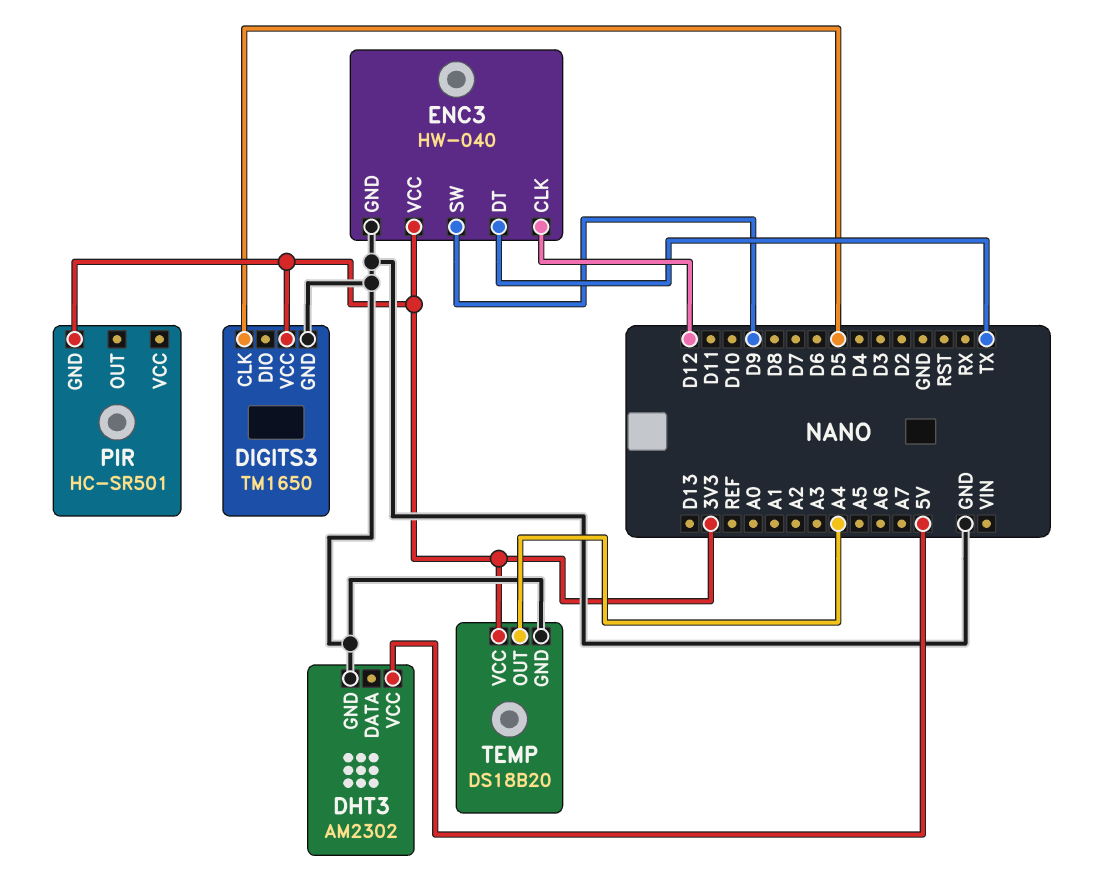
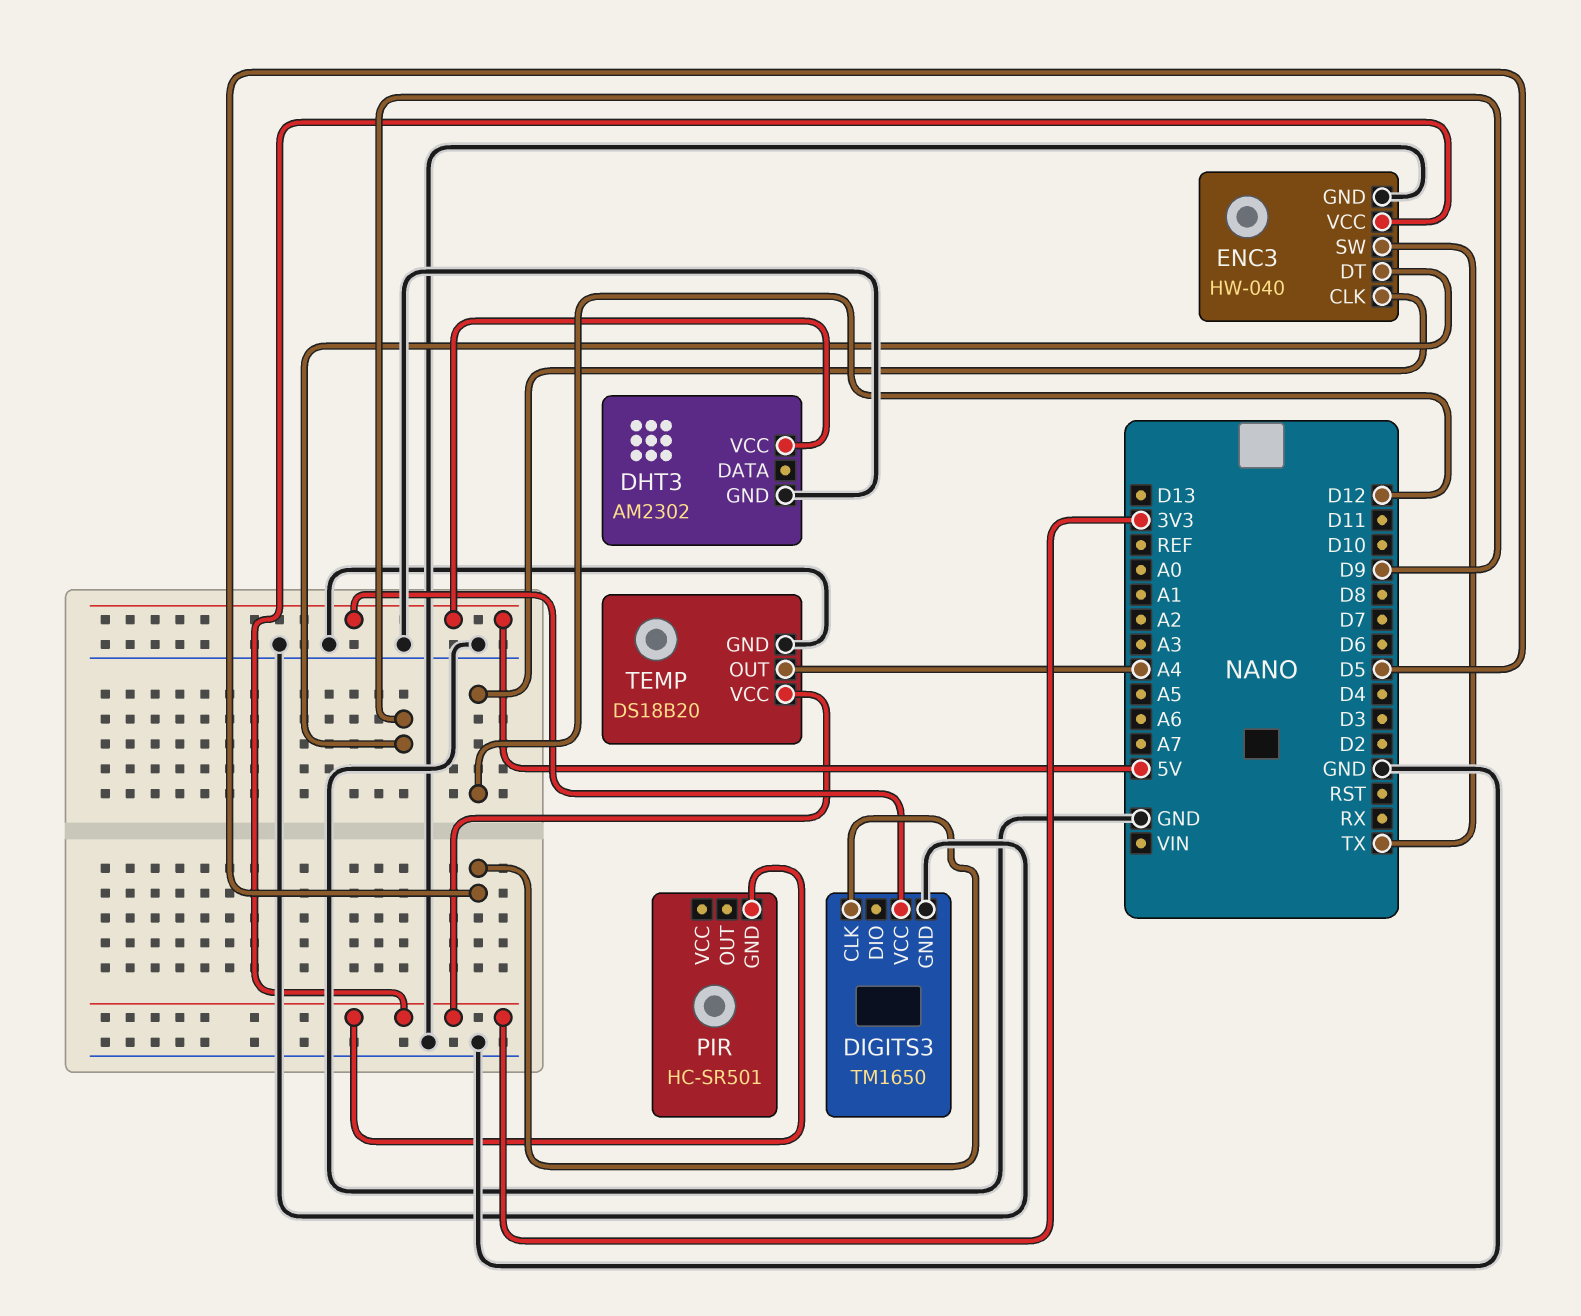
DIGITS3 pin VCC: 3V3 -> 5V
ENC3 pin DT: TX -> D9
ENC3 pin SW: D9 -> TX

